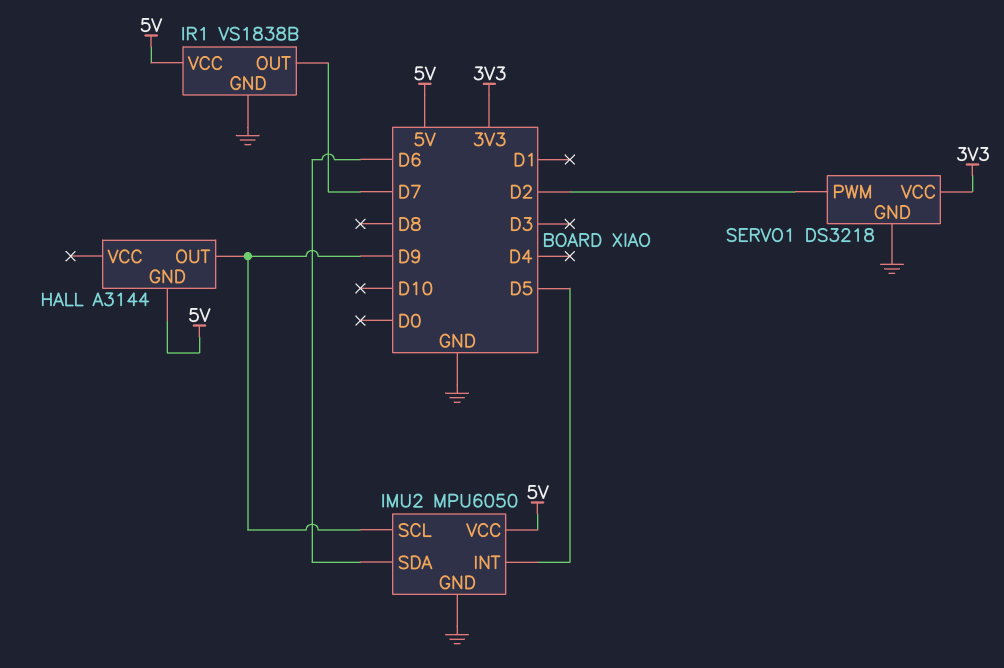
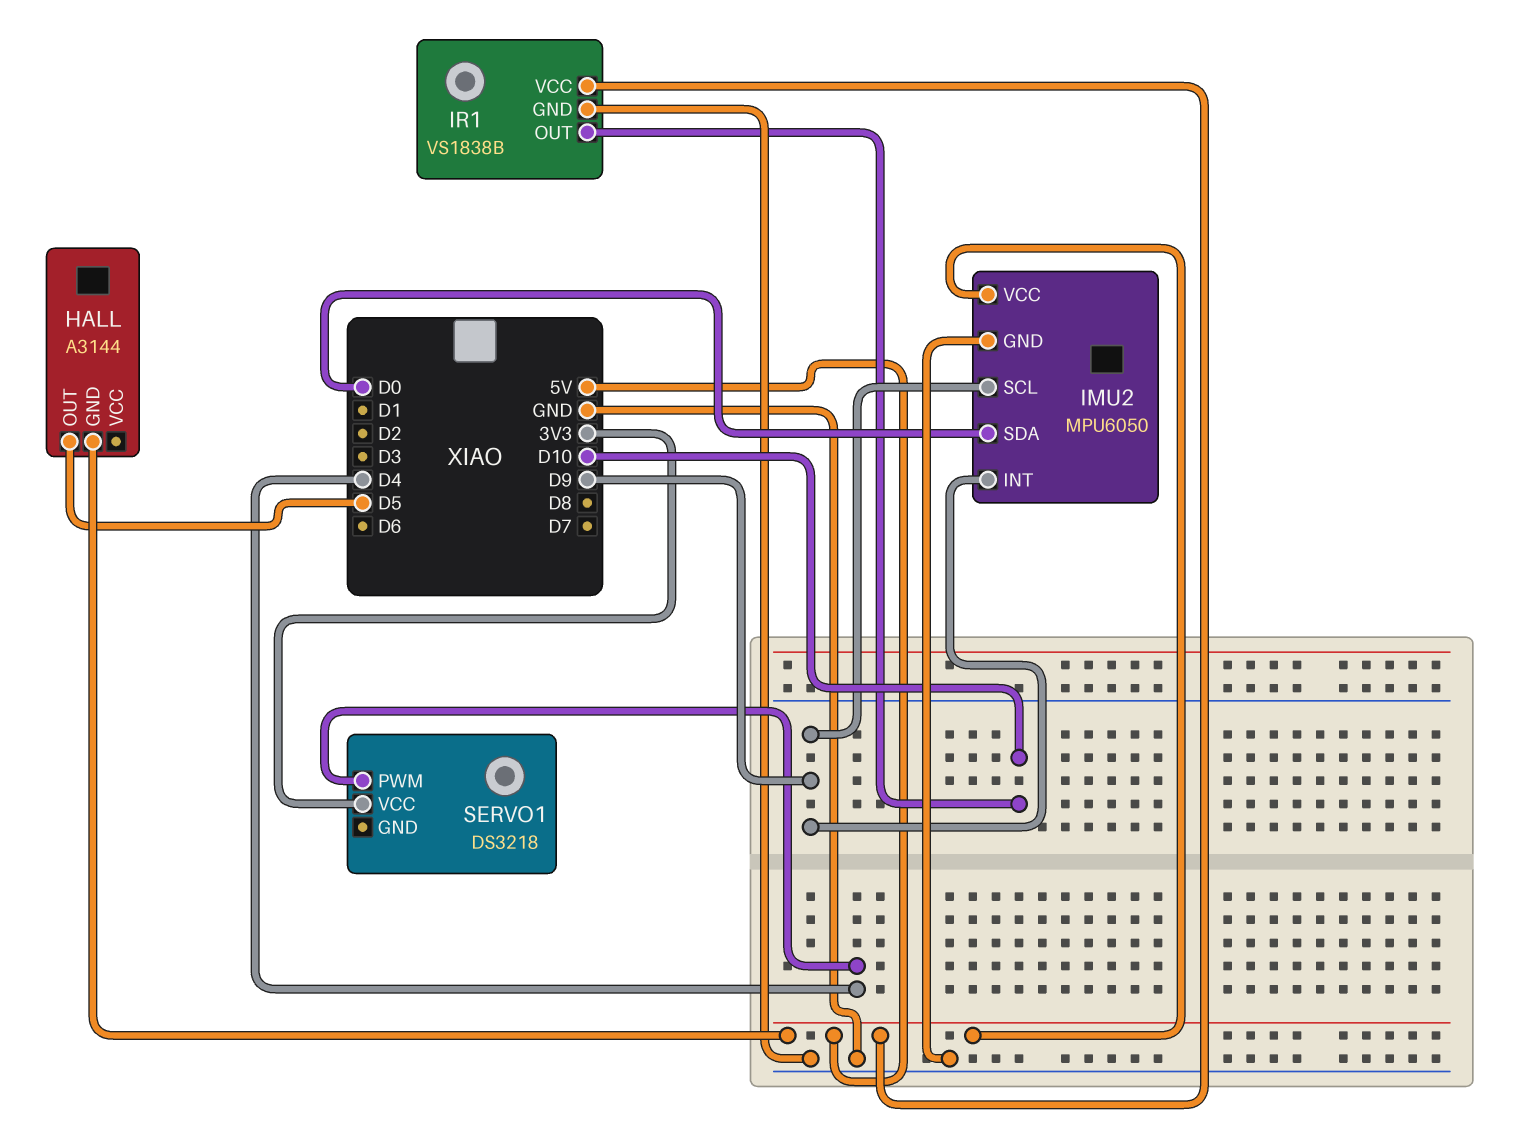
HALL pin OUT: D9 -> D5
IMU2 pin INT: D5 -> D9
IMU2 pin SDA: D6 -> D0
IR1 pin OUT: D7 -> D10
SERVO1 pin GND: GND -> none
SERVO1 pin PWM: D2 -> D4

